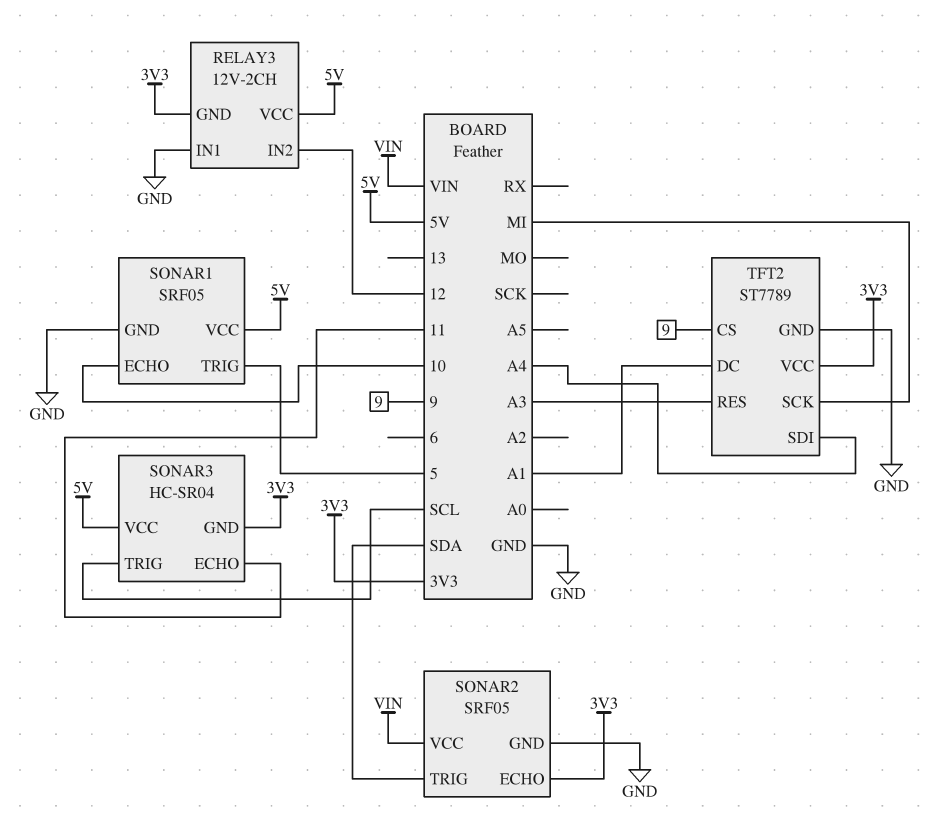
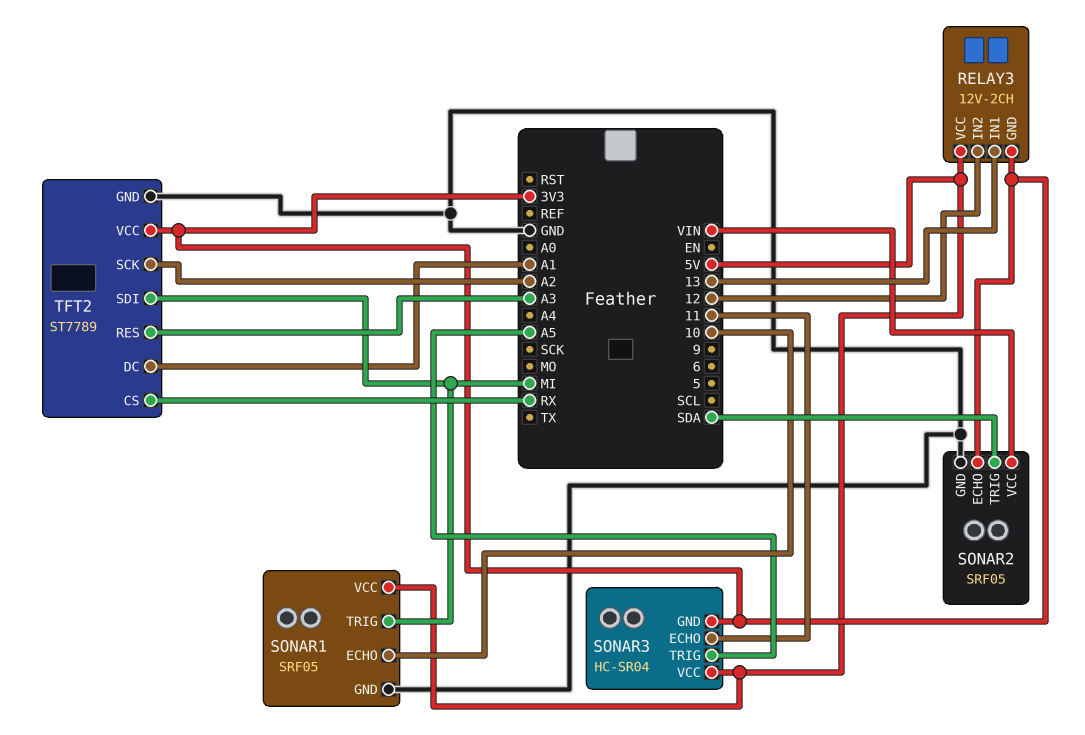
RELAY3 pin IN1: GND -> 13
SONAR1 pin TRIG: 5 -> MI
SONAR3 pin TRIG: SCL -> A5
TFT2 pin CS: 9 -> RX
TFT2 pin SCK: MI -> A2
TFT2 pin SDI: A4 -> MI

